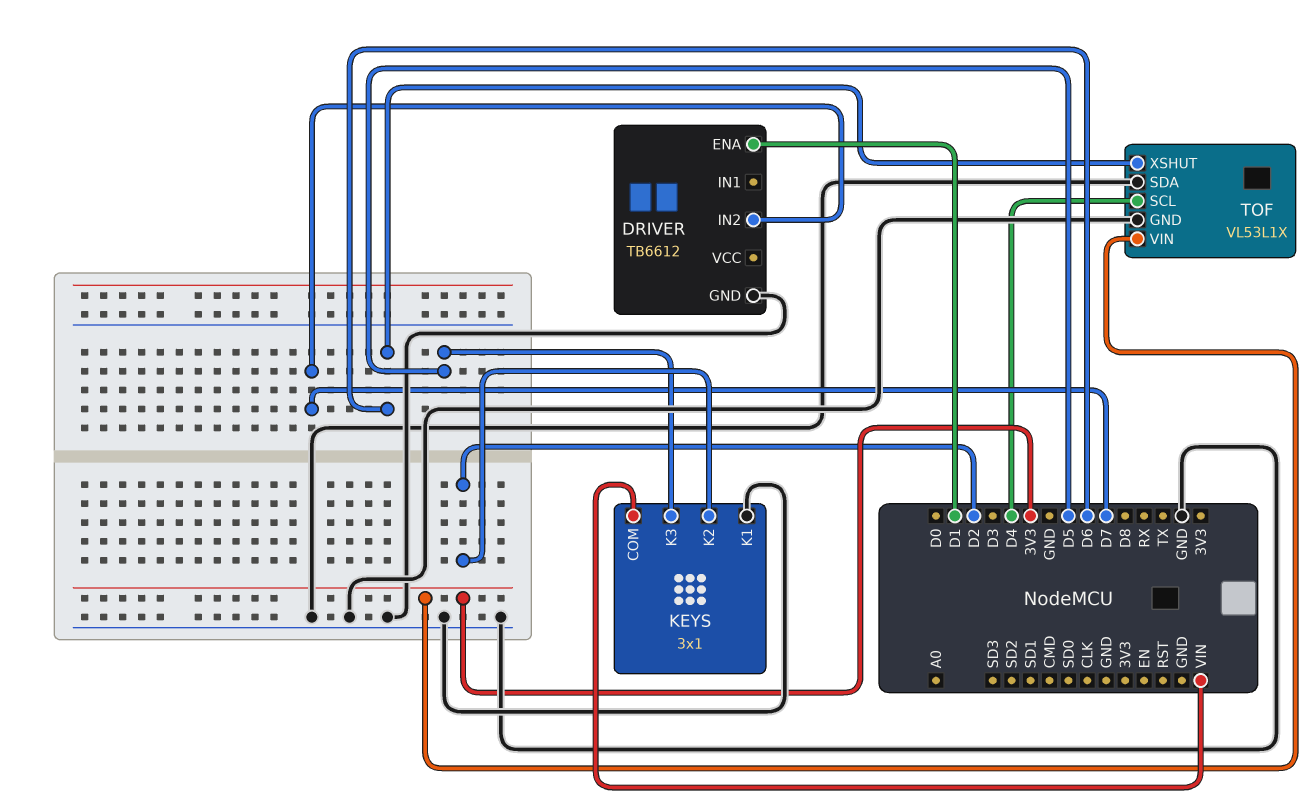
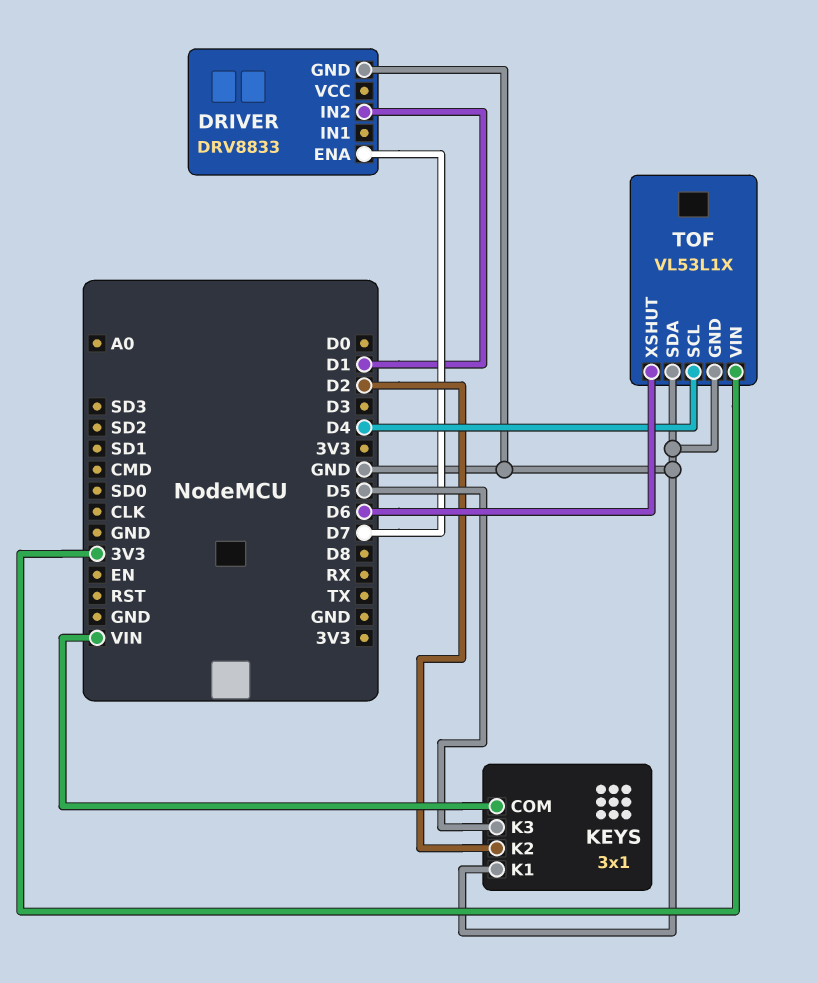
DRIVER: TB6612 -> DRV8833
DRIVER pin ENA: D1 -> D7
DRIVER pin IN2: D7 -> D1

